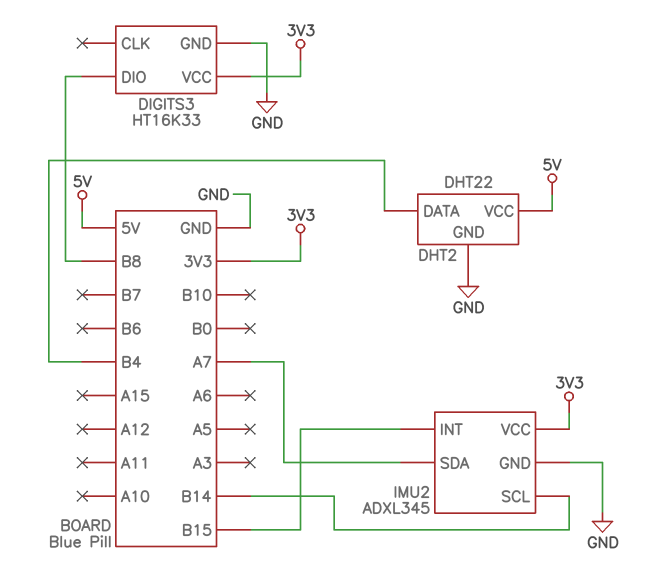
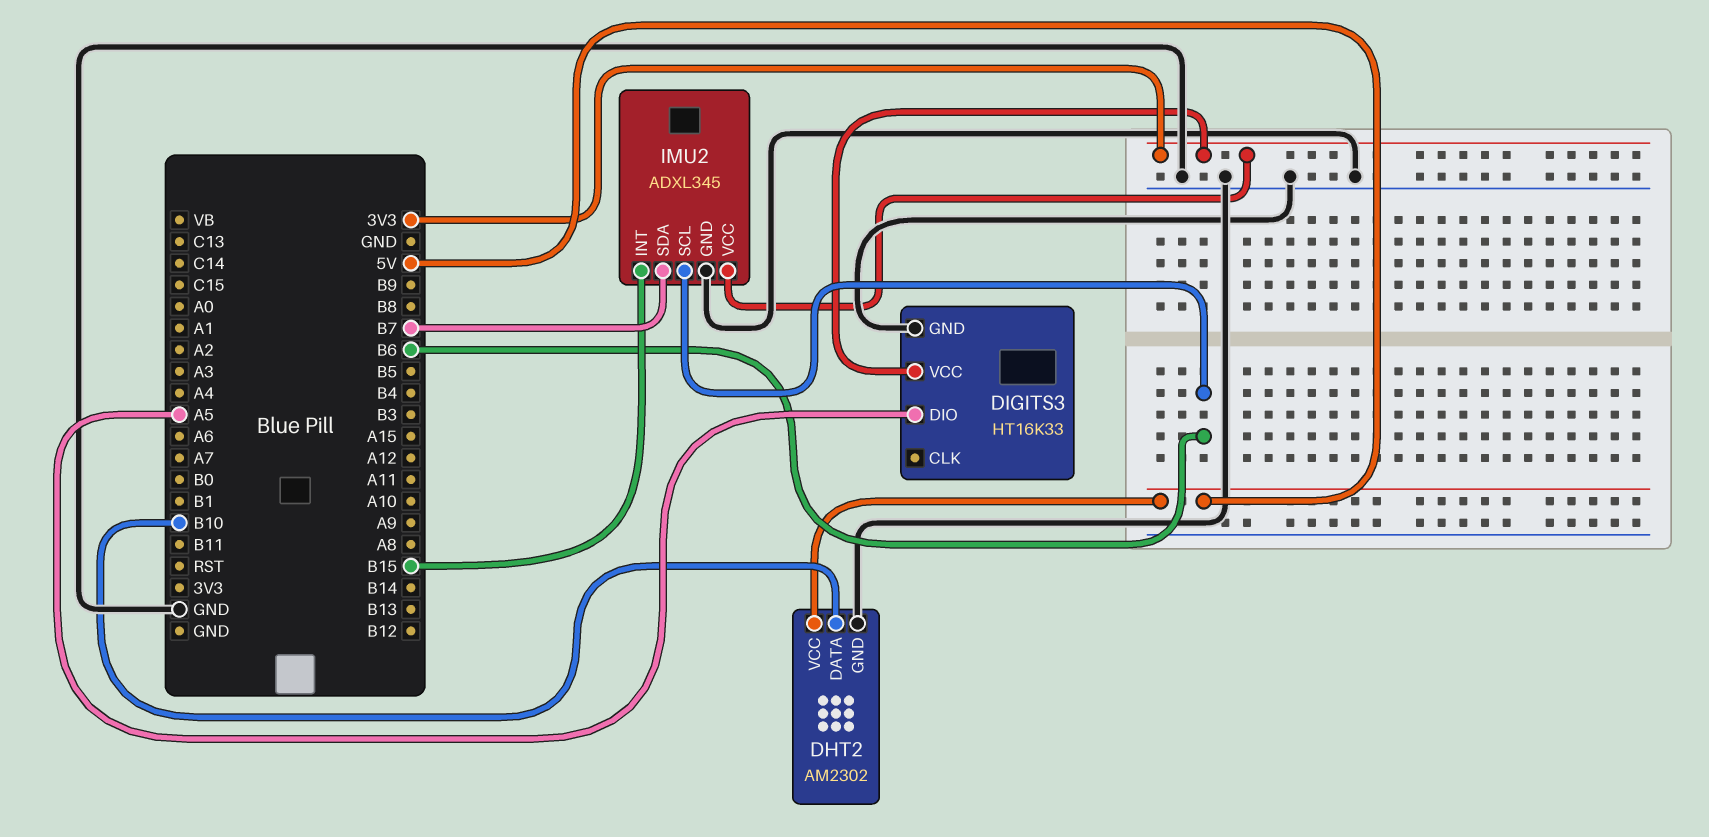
DHT2: DHT22 -> AM2302
DHT2 pin DATA: B4 -> B10
DIGITS3 pin DIO: B8 -> A5
IMU2 pin SCL: B14 -> B6
IMU2 pin SDA: A7 -> B7

